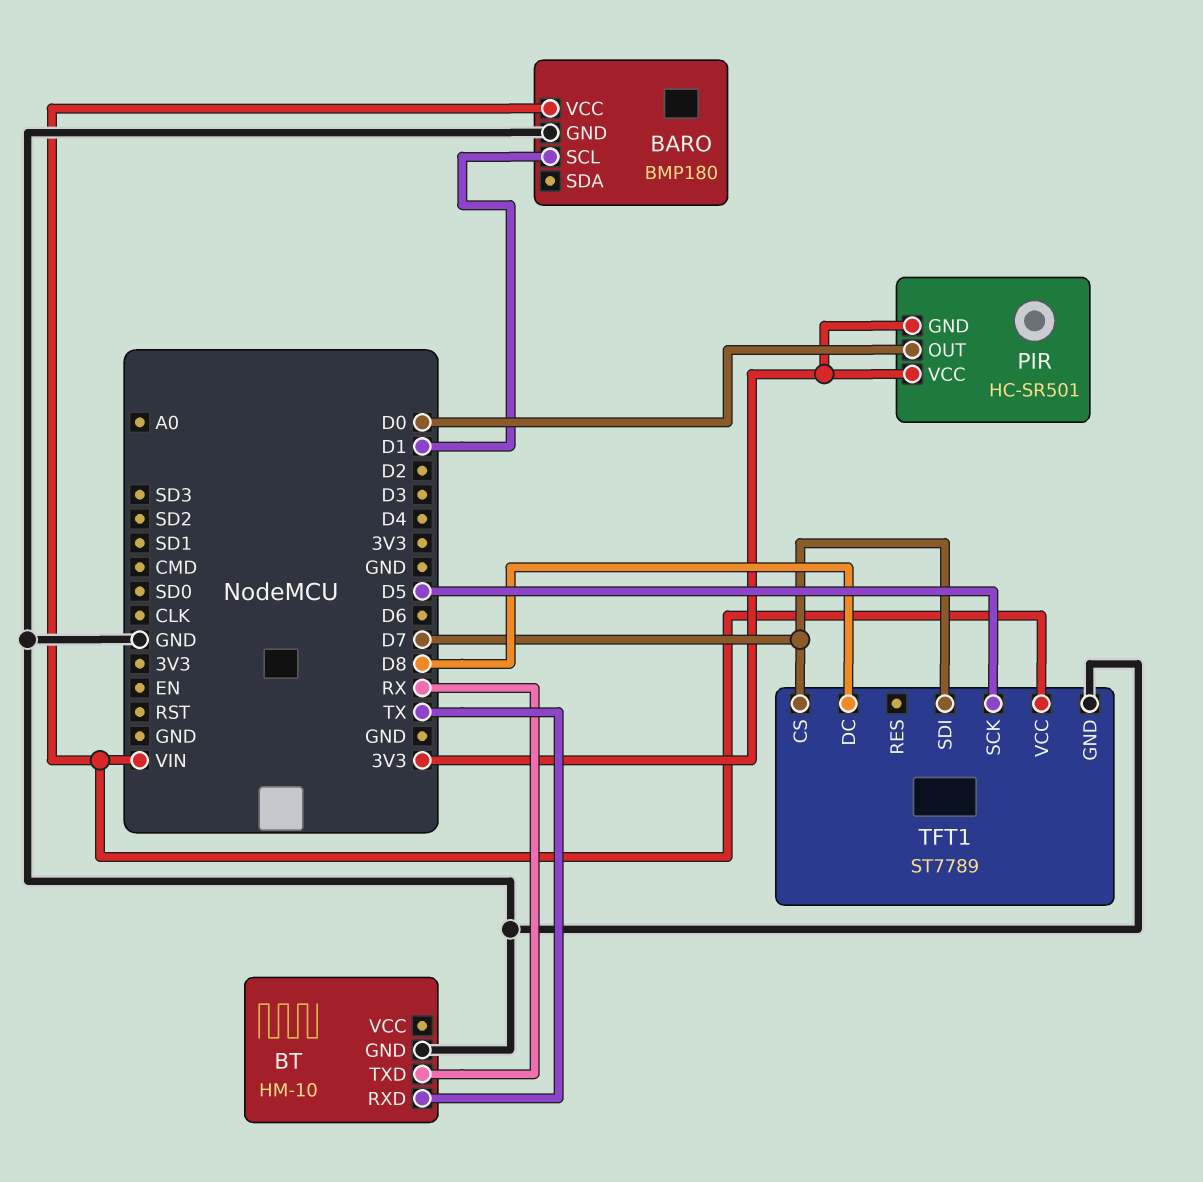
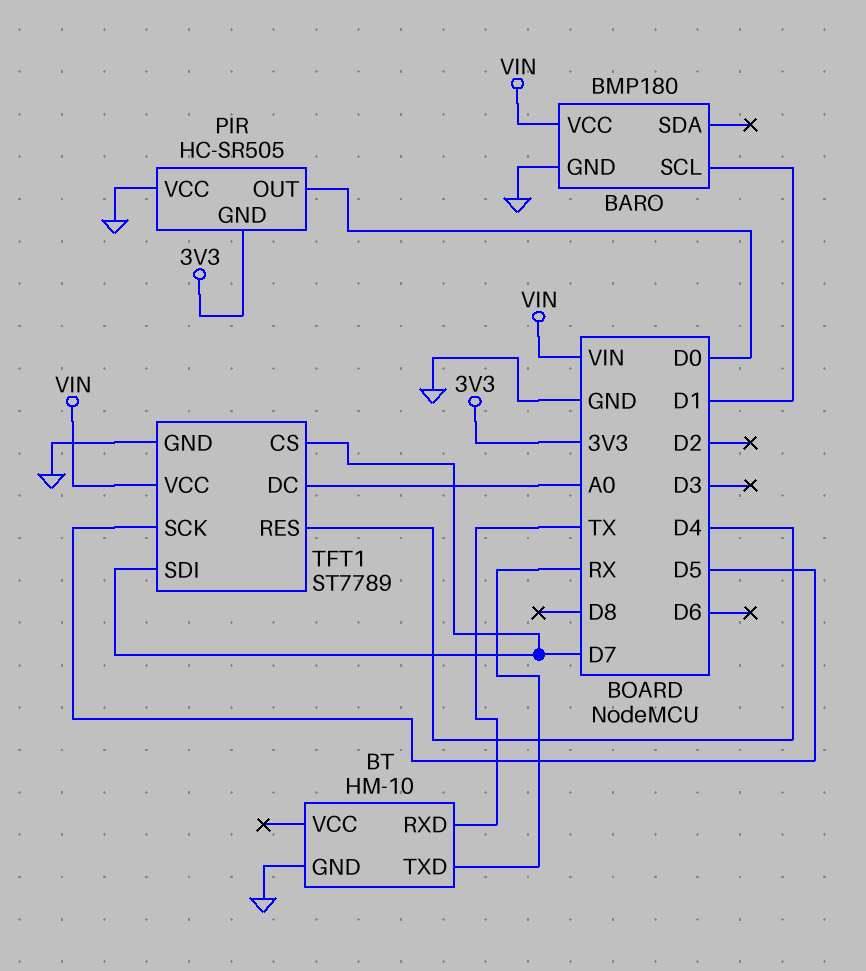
PIR: HC-SR501 -> HC-SR505
PIR pin VCC: 3V3 -> GND
TFT1 pin DC: D8 -> A0
TFT1 pin RES: none -> D4

